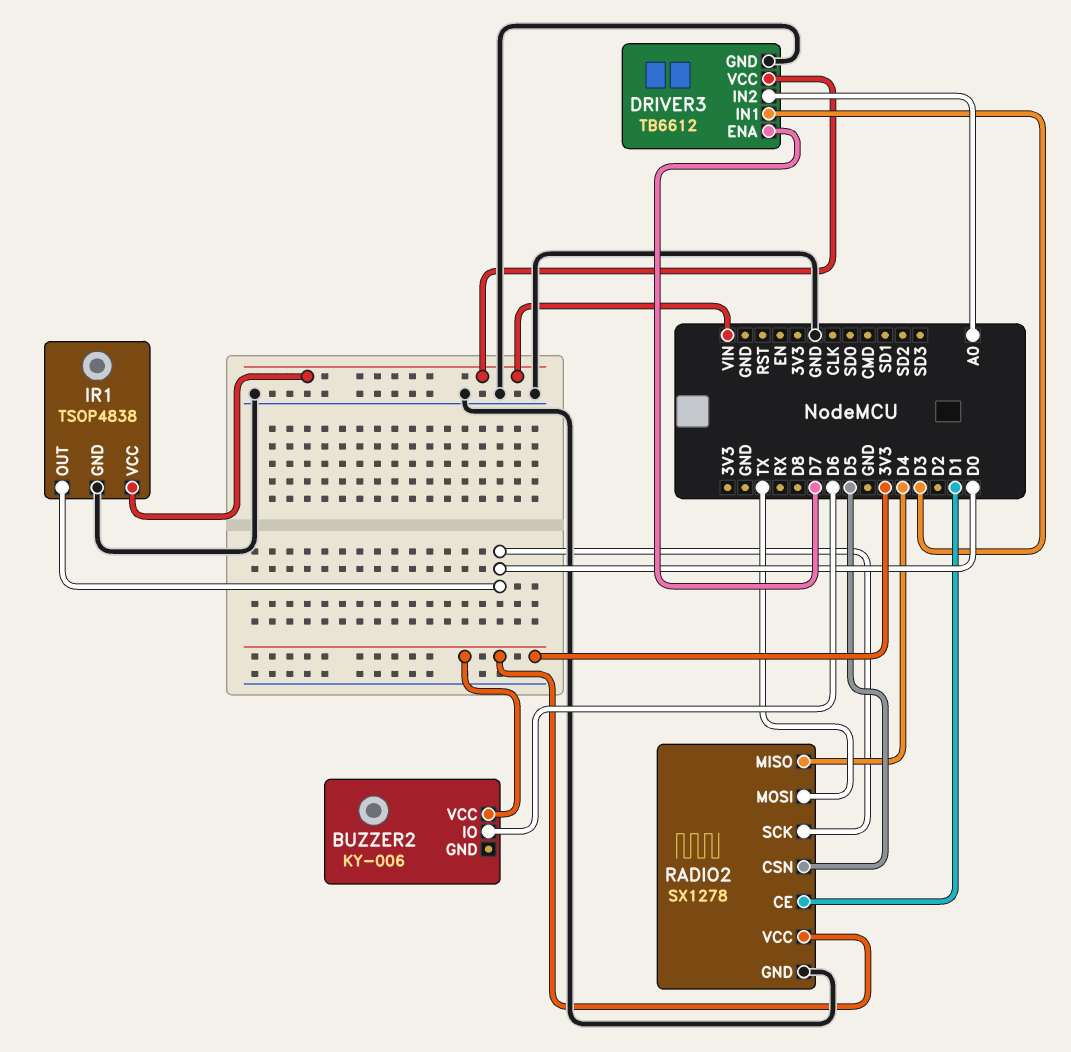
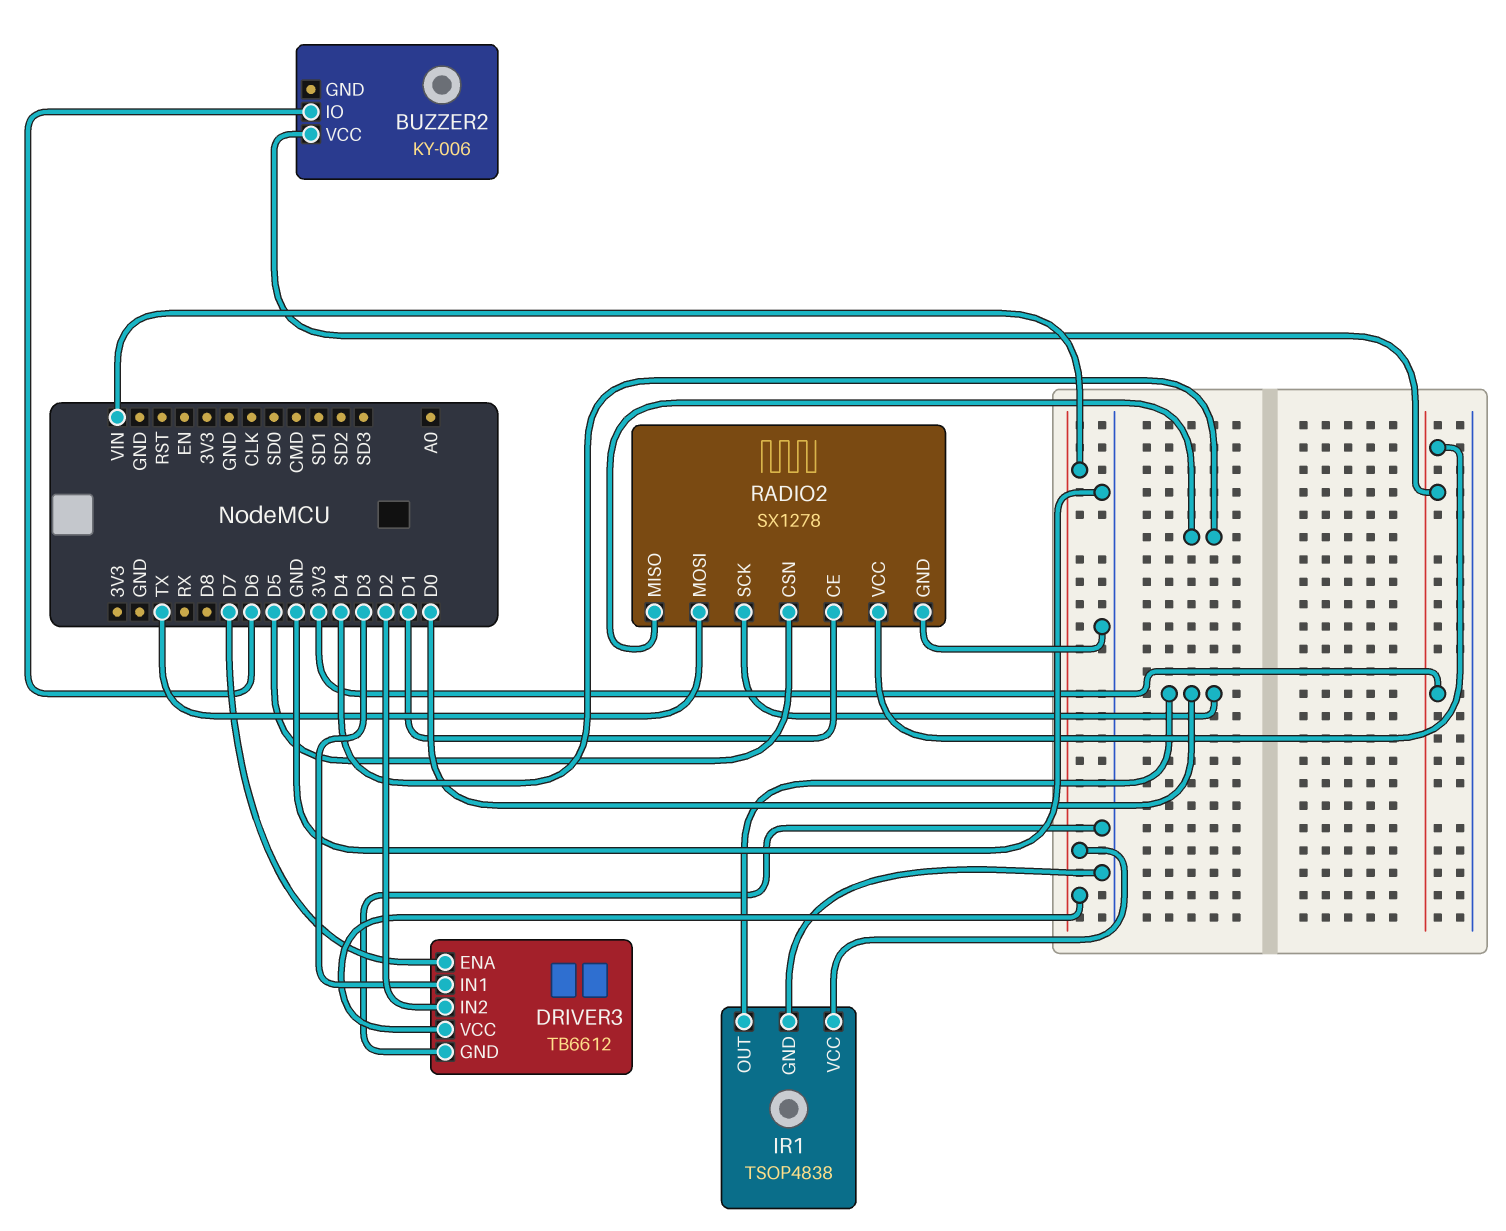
DRIVER3 pin IN2: A0 -> D2

